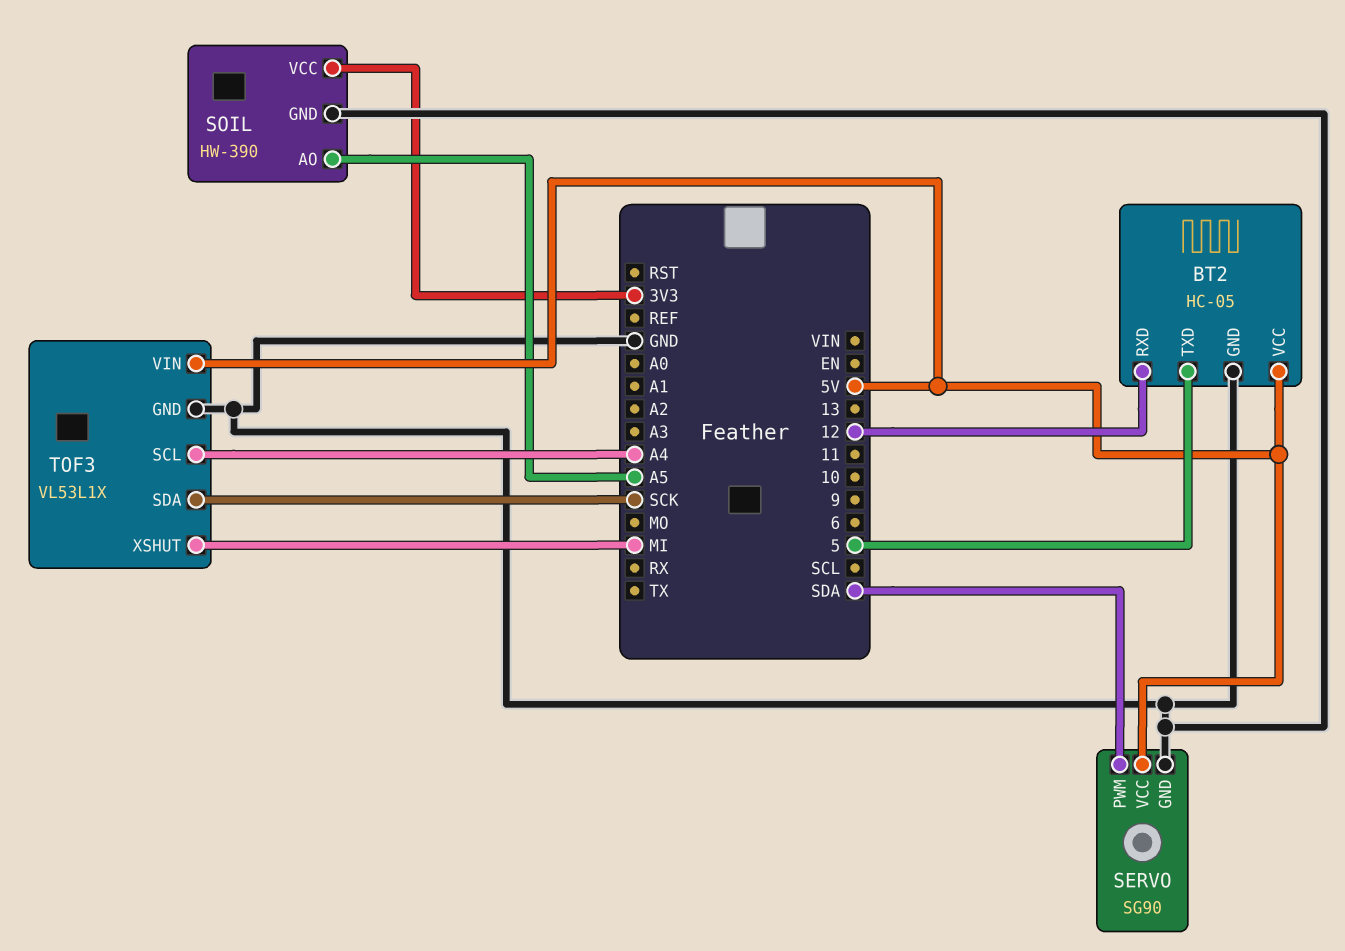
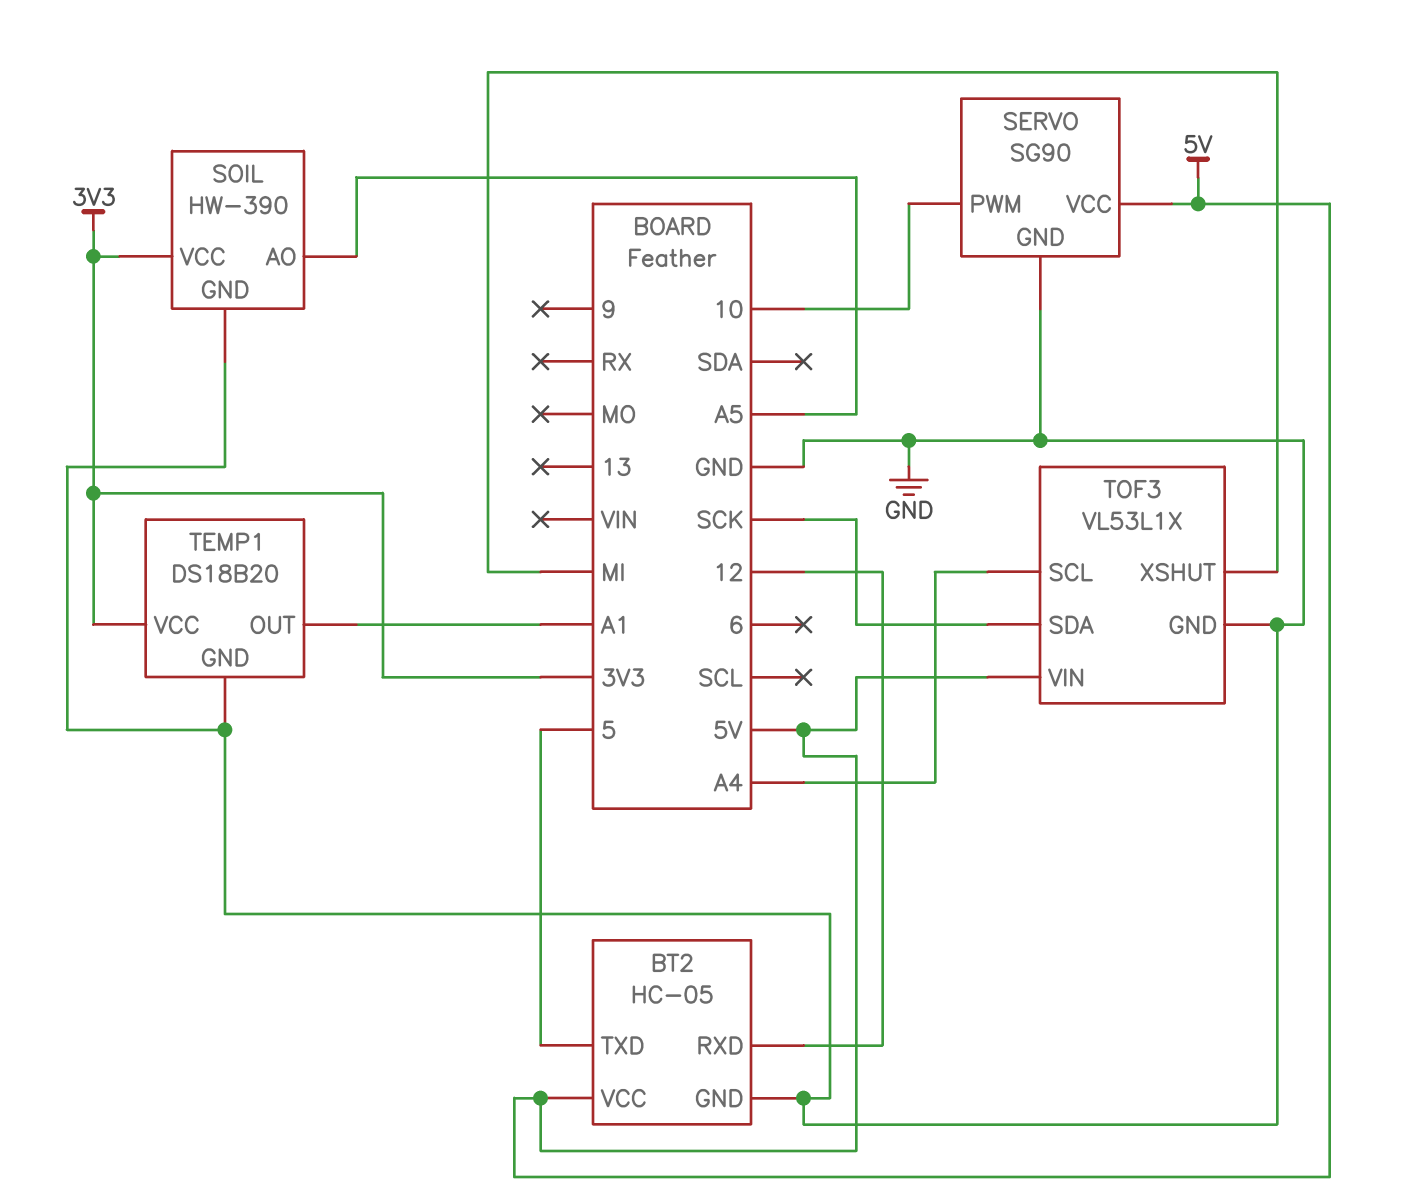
SERVO pin PWM: SDA -> 10
TEMP1: none -> DS18B20
TEMP1 pin GND: none -> GND
TEMP1 pin OUT: none -> A1
TEMP1 pin VCC: none -> 3V3

